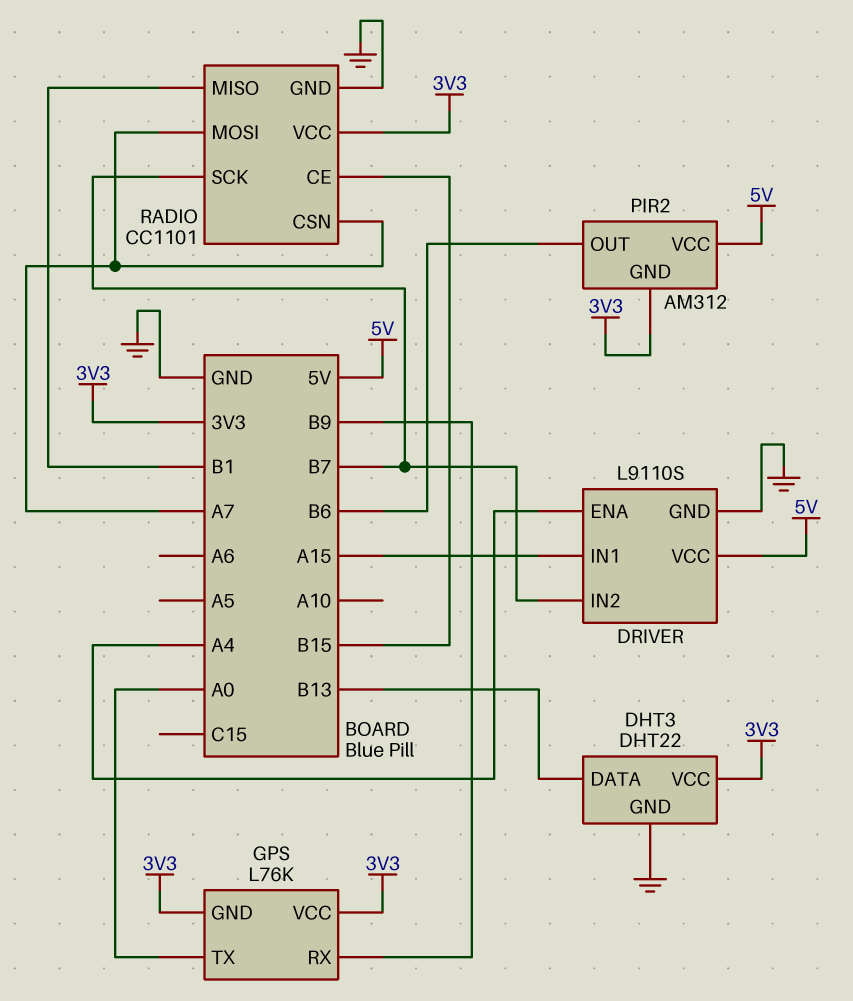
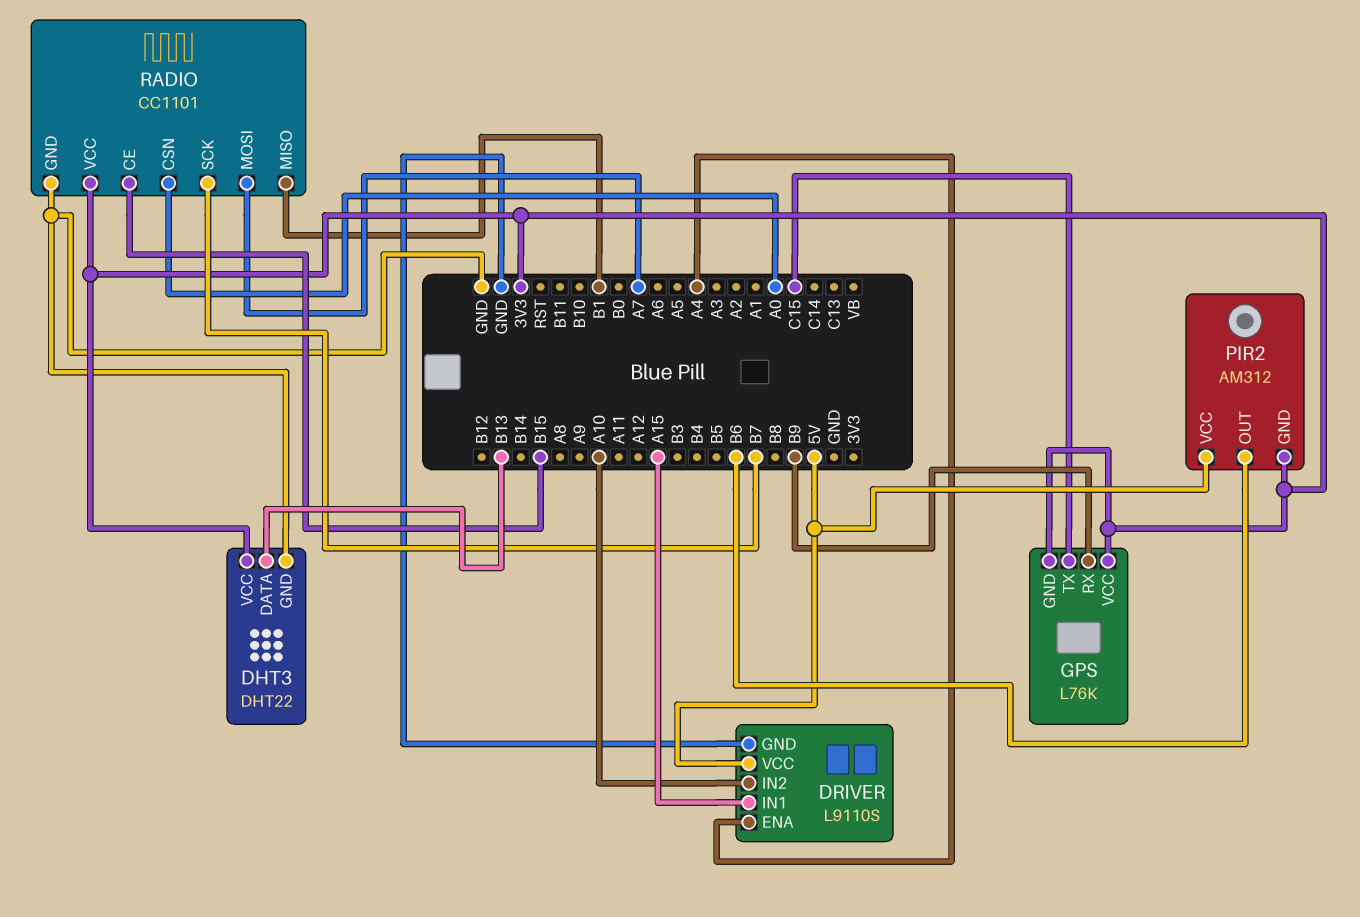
DRIVER pin IN2: B7 -> A10
GPS pin TX: A0 -> C15
RADIO pin CSN: A7 -> A0

